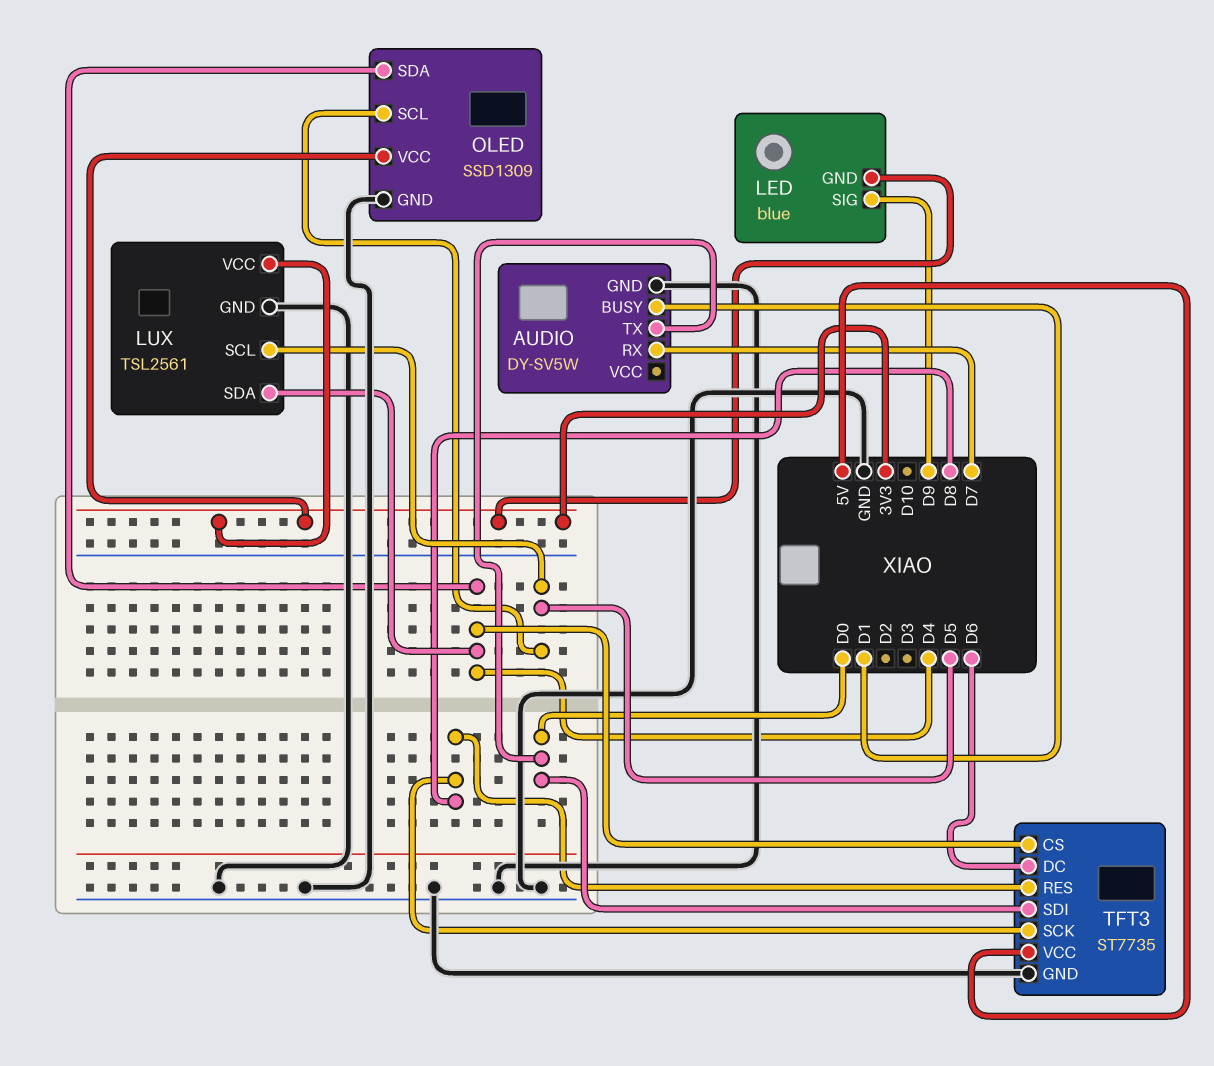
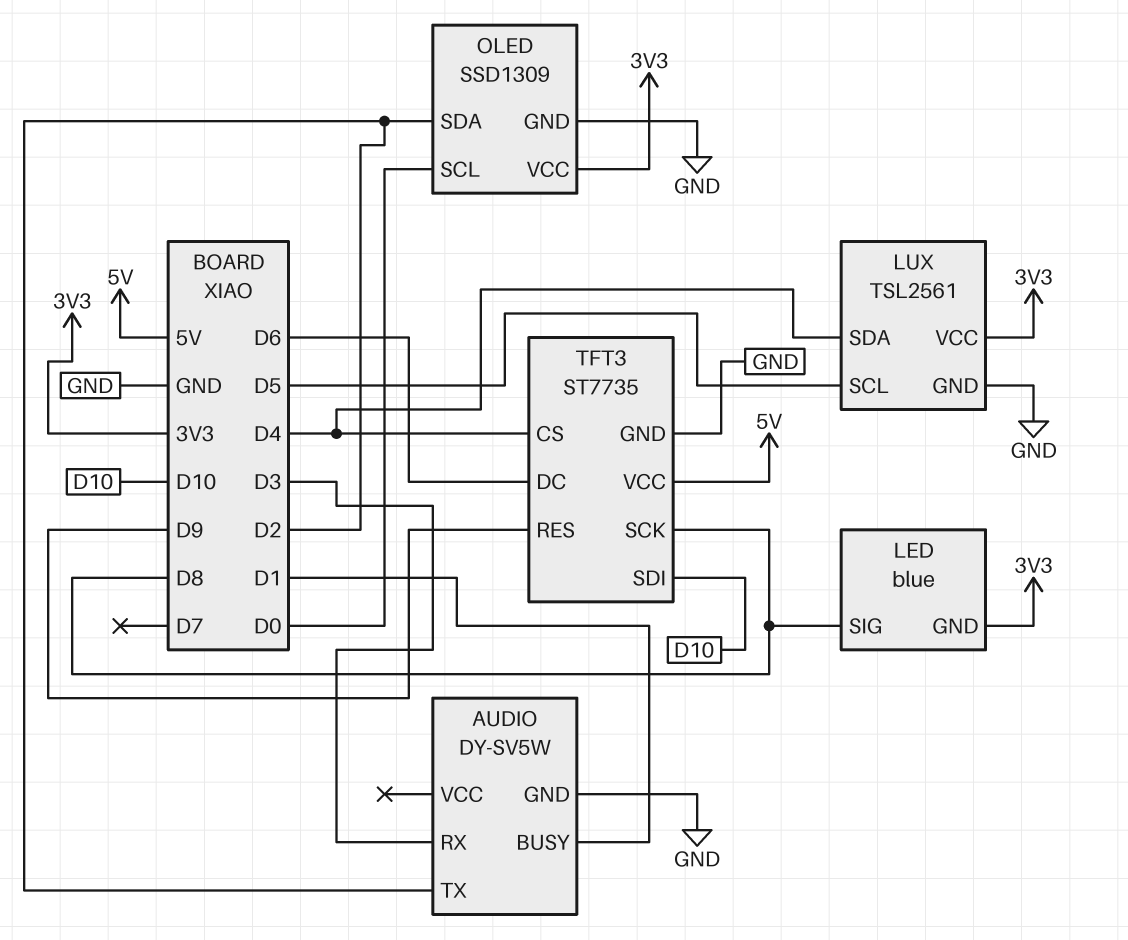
AUDIO pin RX: D7 -> D3
AUDIO pin TX: D0 -> D2
LED pin SIG: D9 -> D8
OLED pin SCL: D5 -> D0
OLED pin SDA: D4 -> D2
TFT3 pin RES: D8 -> D9
TFT3 pin SDI: D0 -> D10

